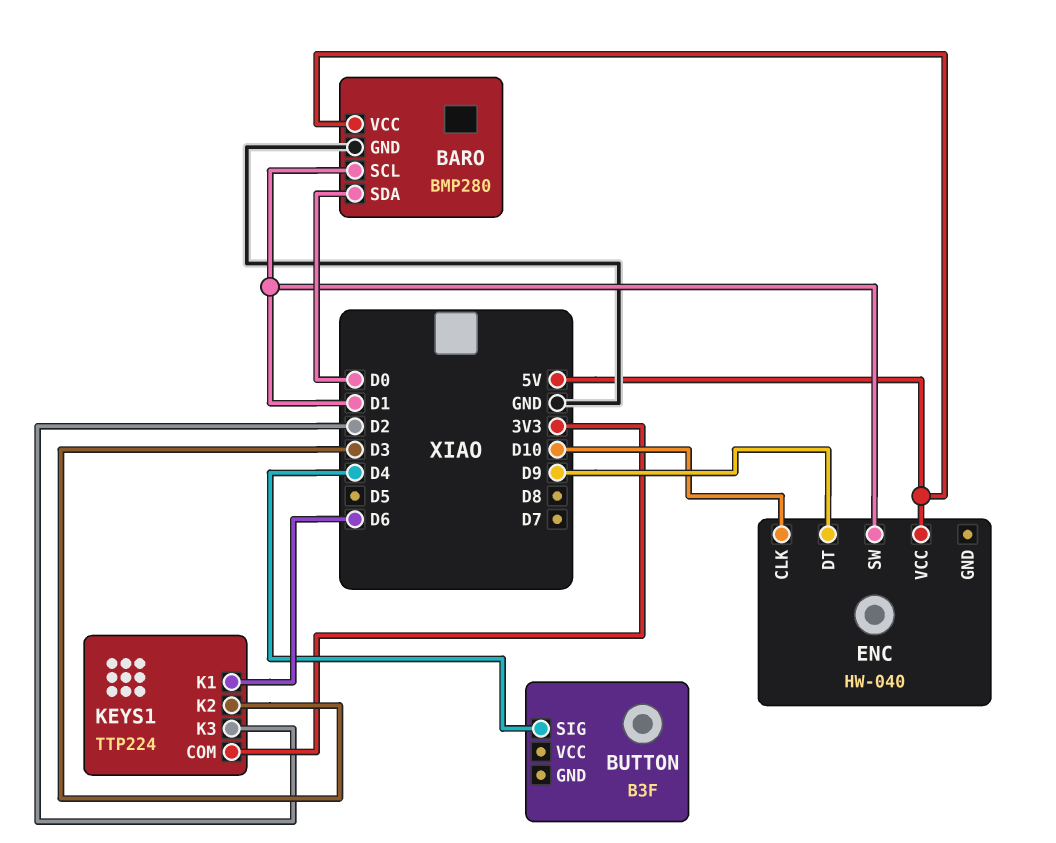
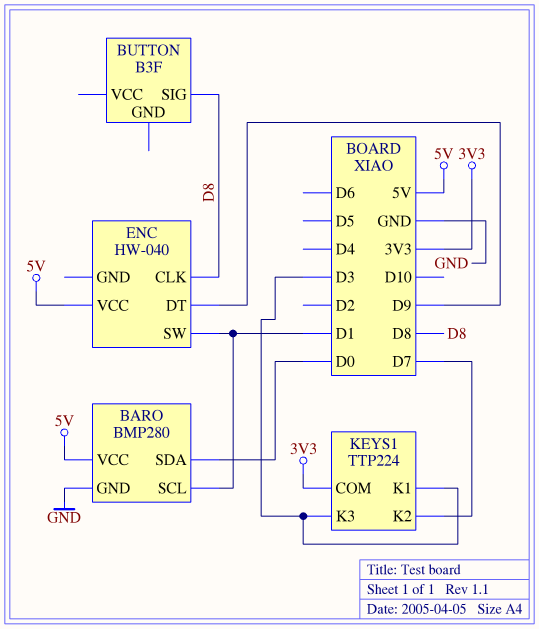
BUTTON pin SIG: D4 -> D8
ENC pin CLK: D10 -> D8
KEYS1 pin K1: D6 -> D3
KEYS1 pin K2: D3 -> D7
KEYS1 pin K3: D2 -> D3

